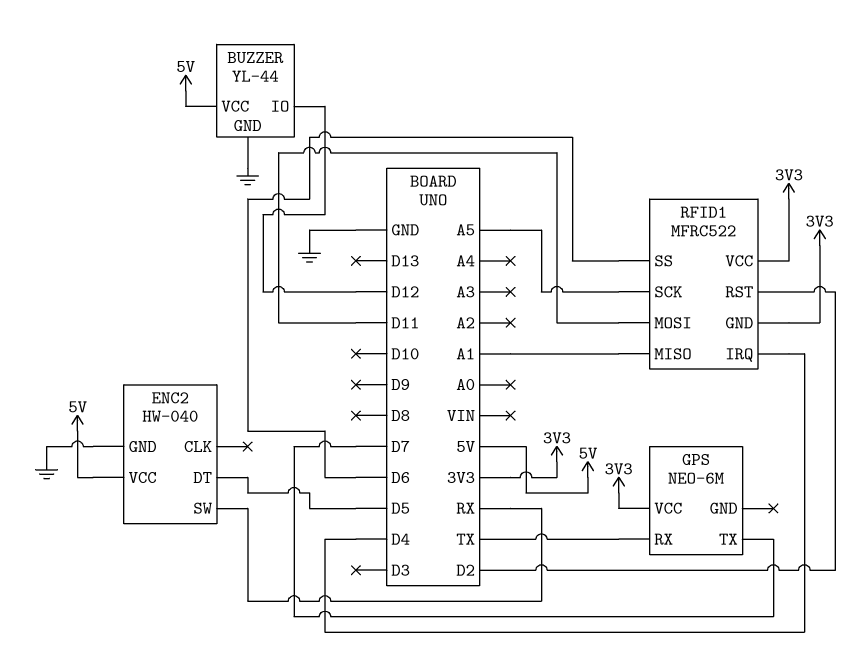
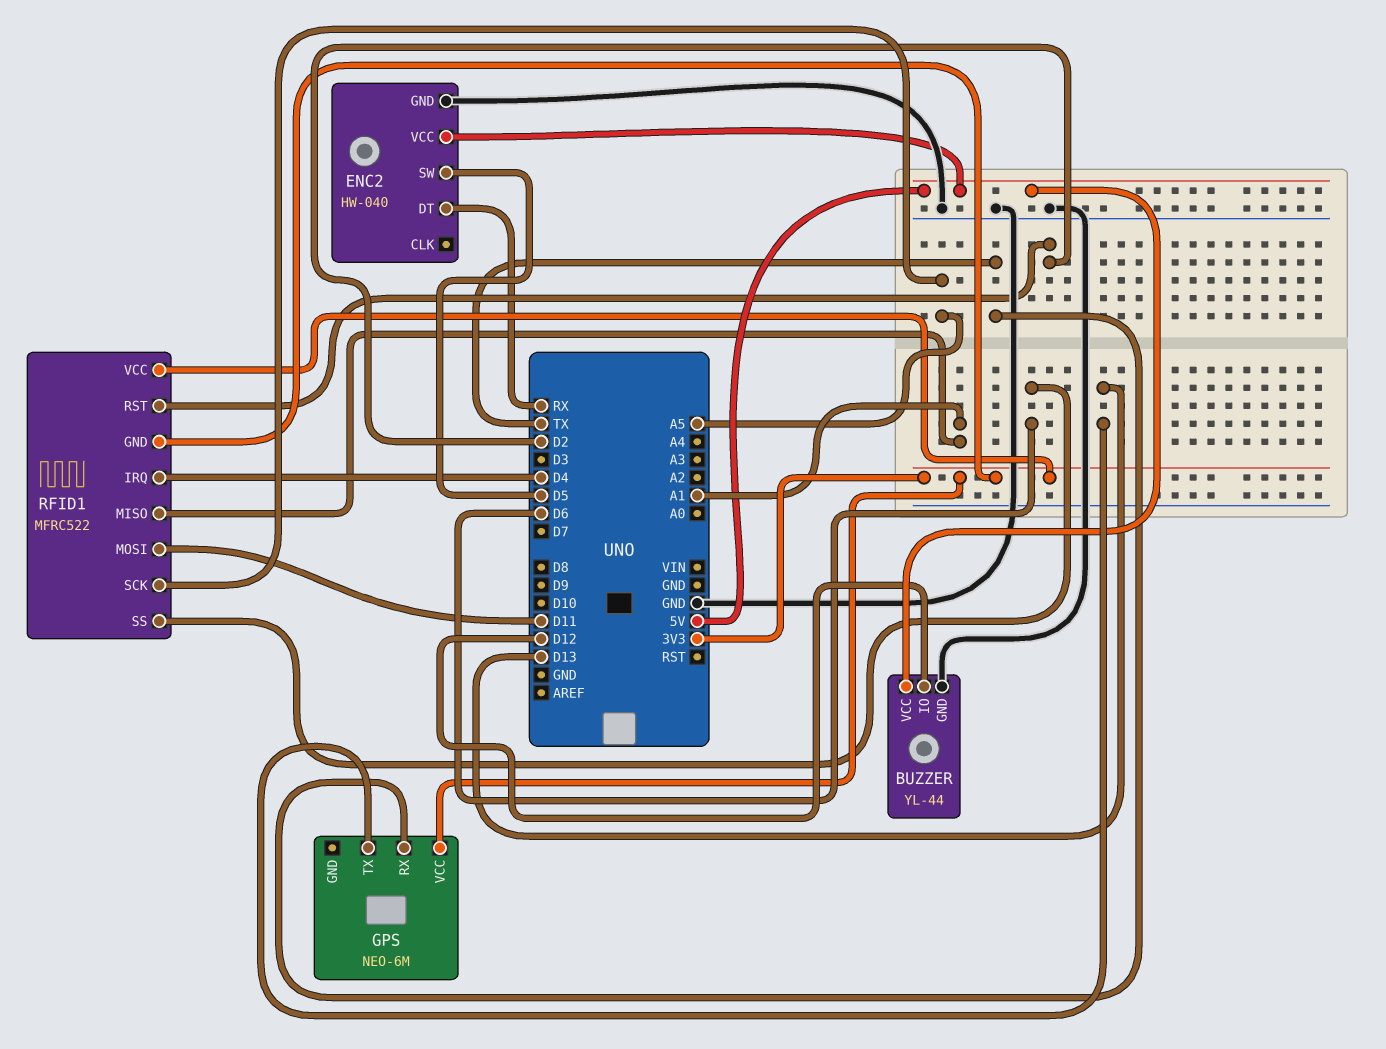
ENC2 pin DT: D5 -> RX
ENC2 pin SW: RX -> D5
GPS pin TX: D7 -> D13

